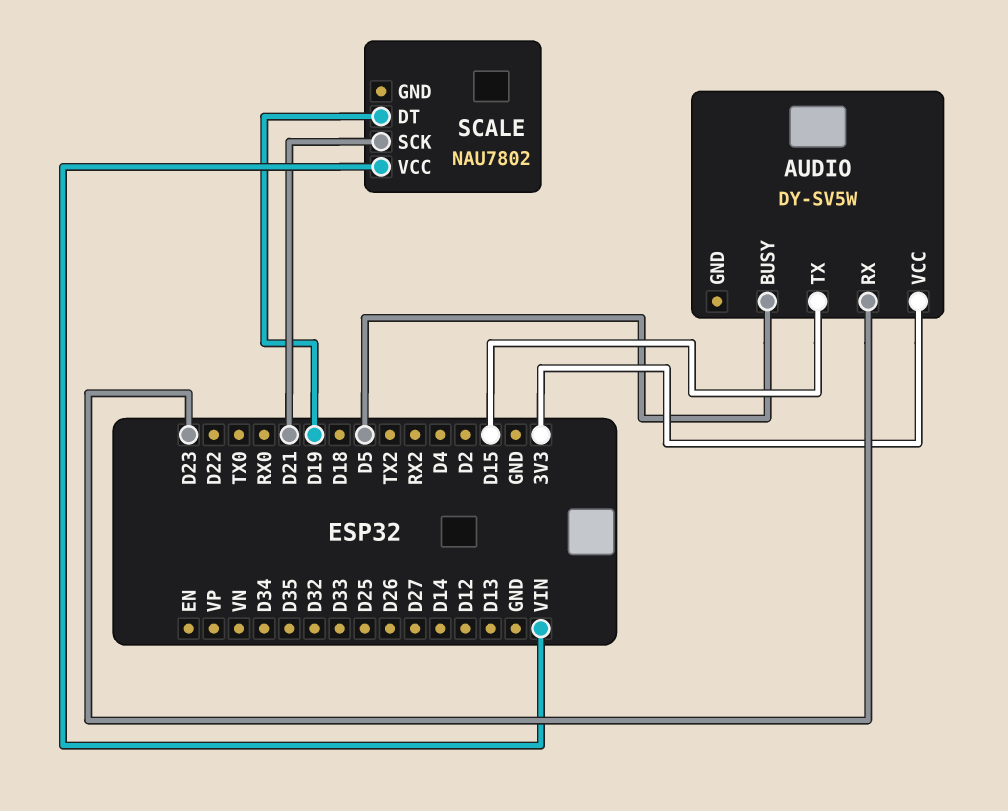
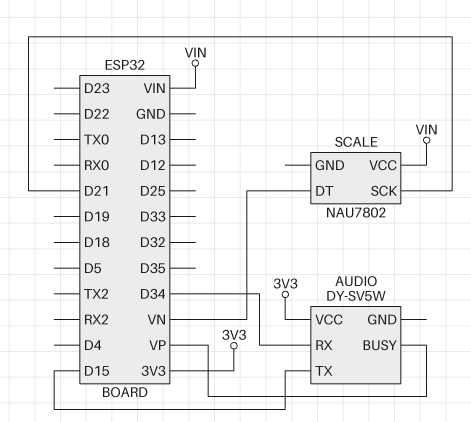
AUDIO pin BUSY: D5 -> VP
AUDIO pin RX: D23 -> D34
SCALE pin DT: D19 -> VN

